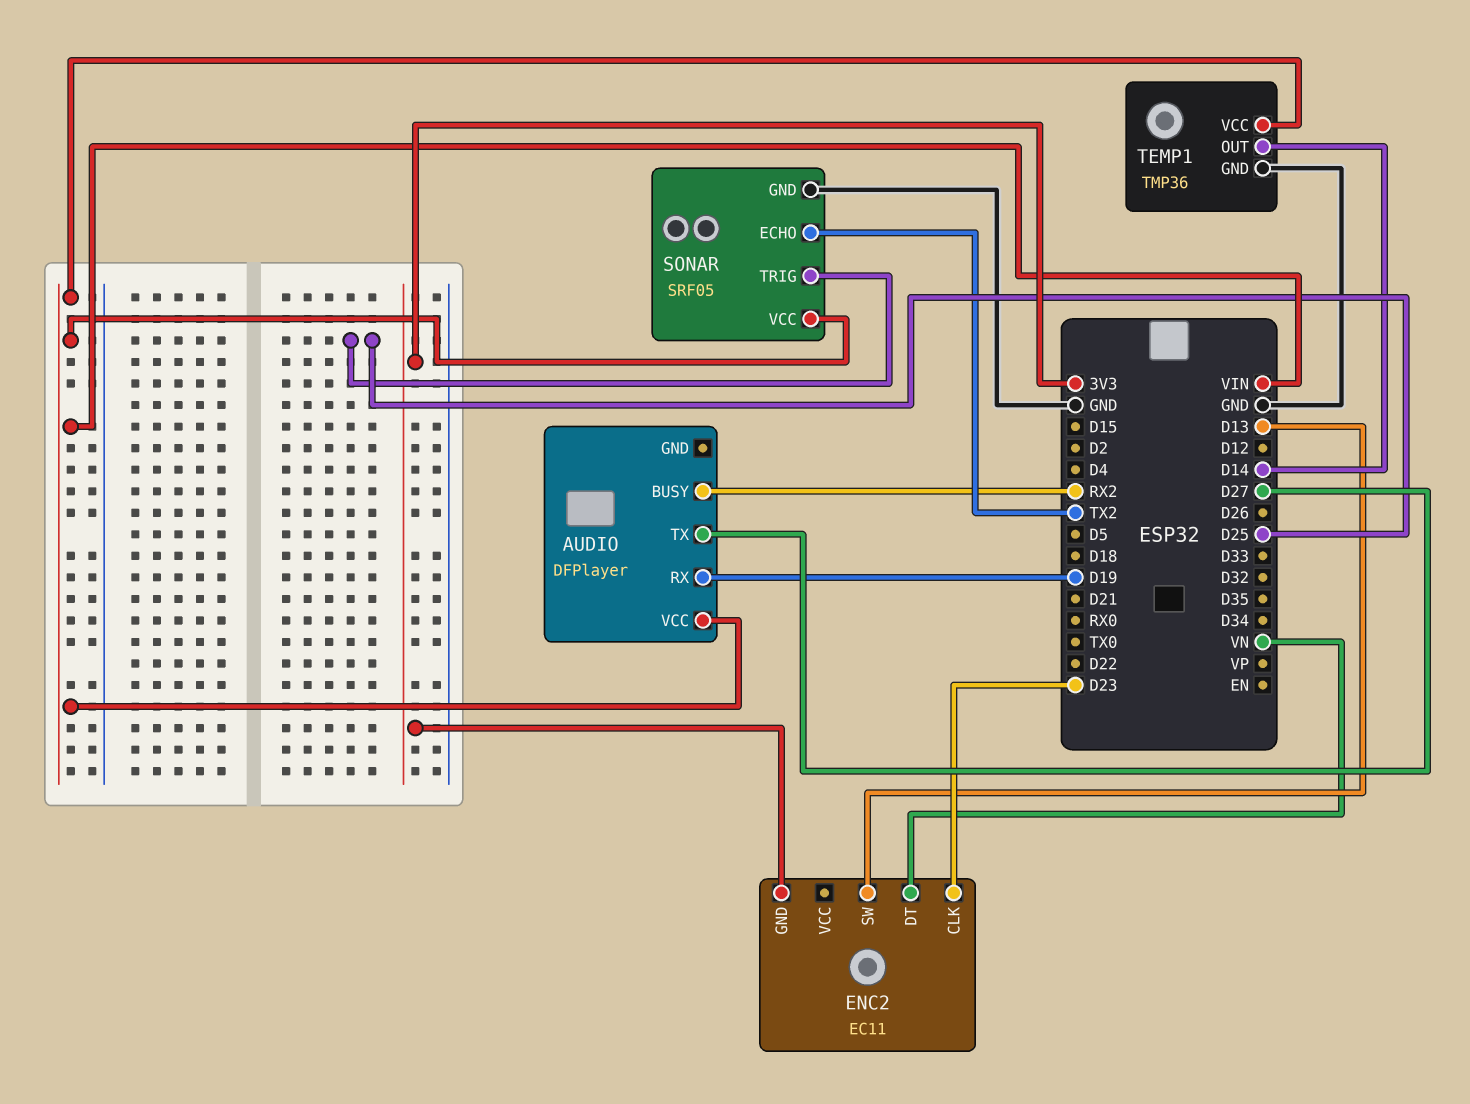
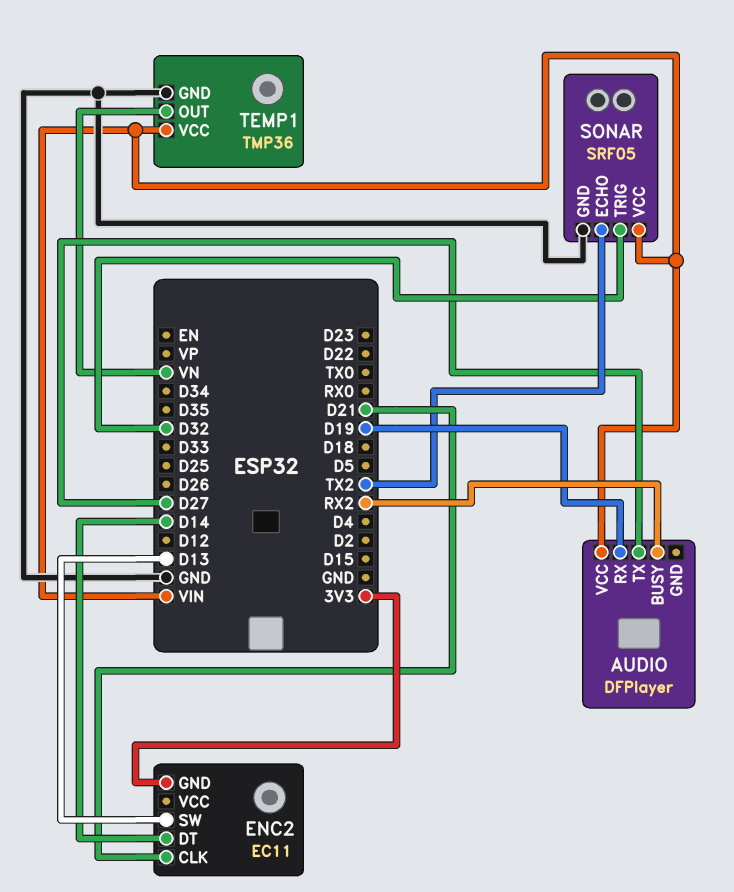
ENC2 pin CLK: D23 -> D21
ENC2 pin DT: VN -> D14
SONAR pin TRIG: D25 -> D32
TEMP1 pin OUT: D14 -> VN

